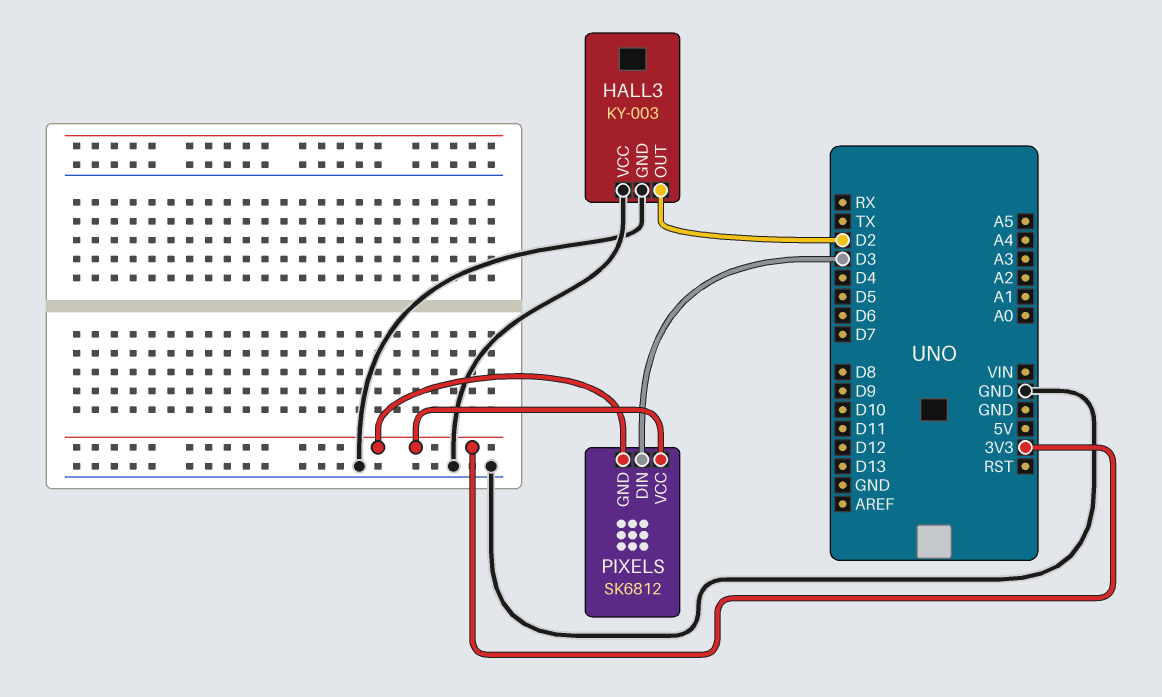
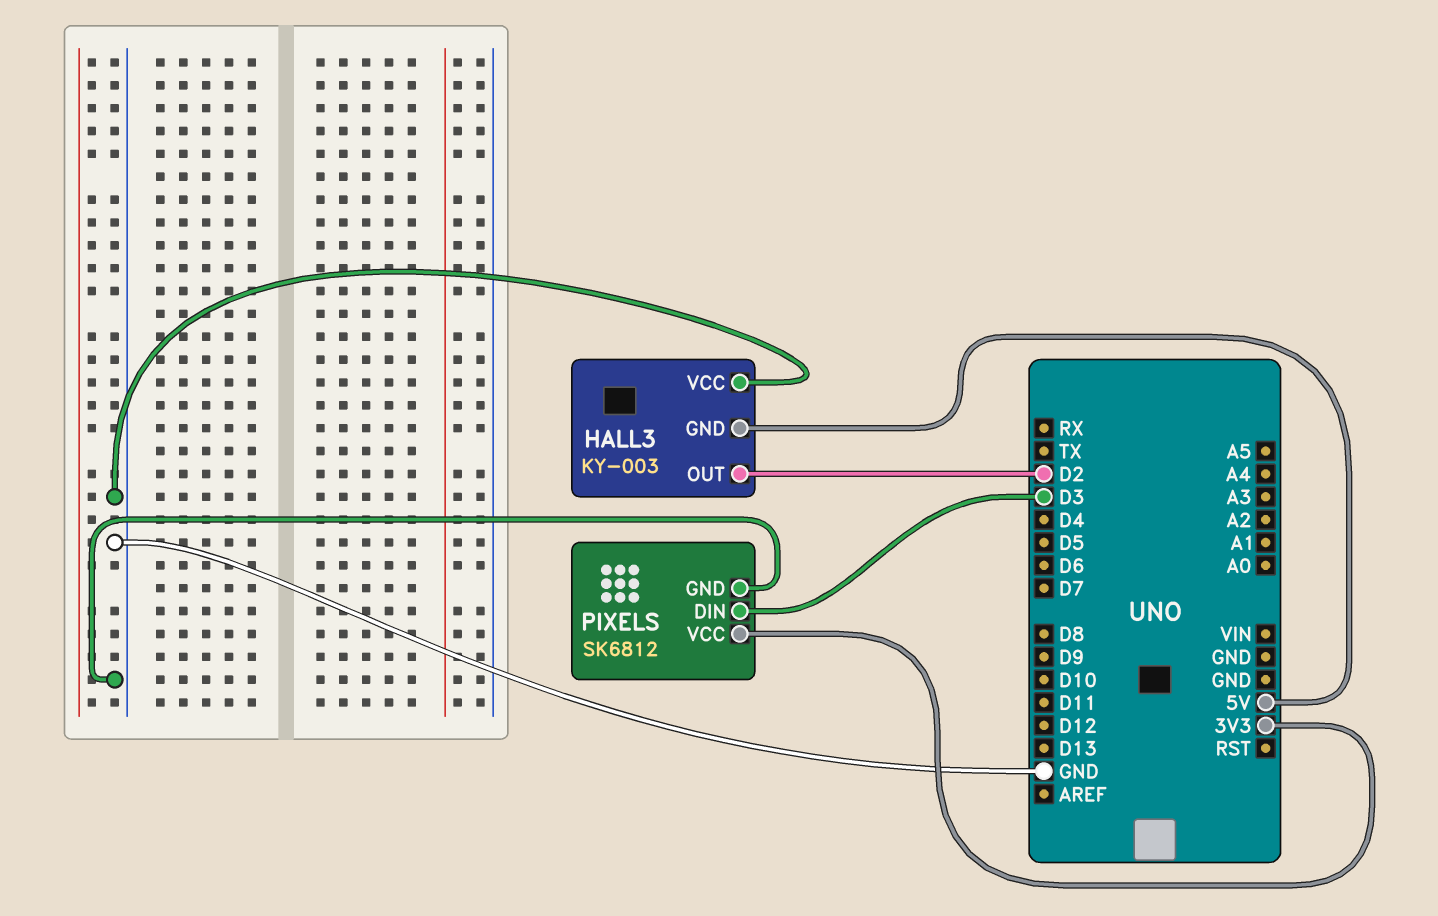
HALL3 pin GND: GND -> 5V
PIXELS pin GND: 3V3 -> GND

